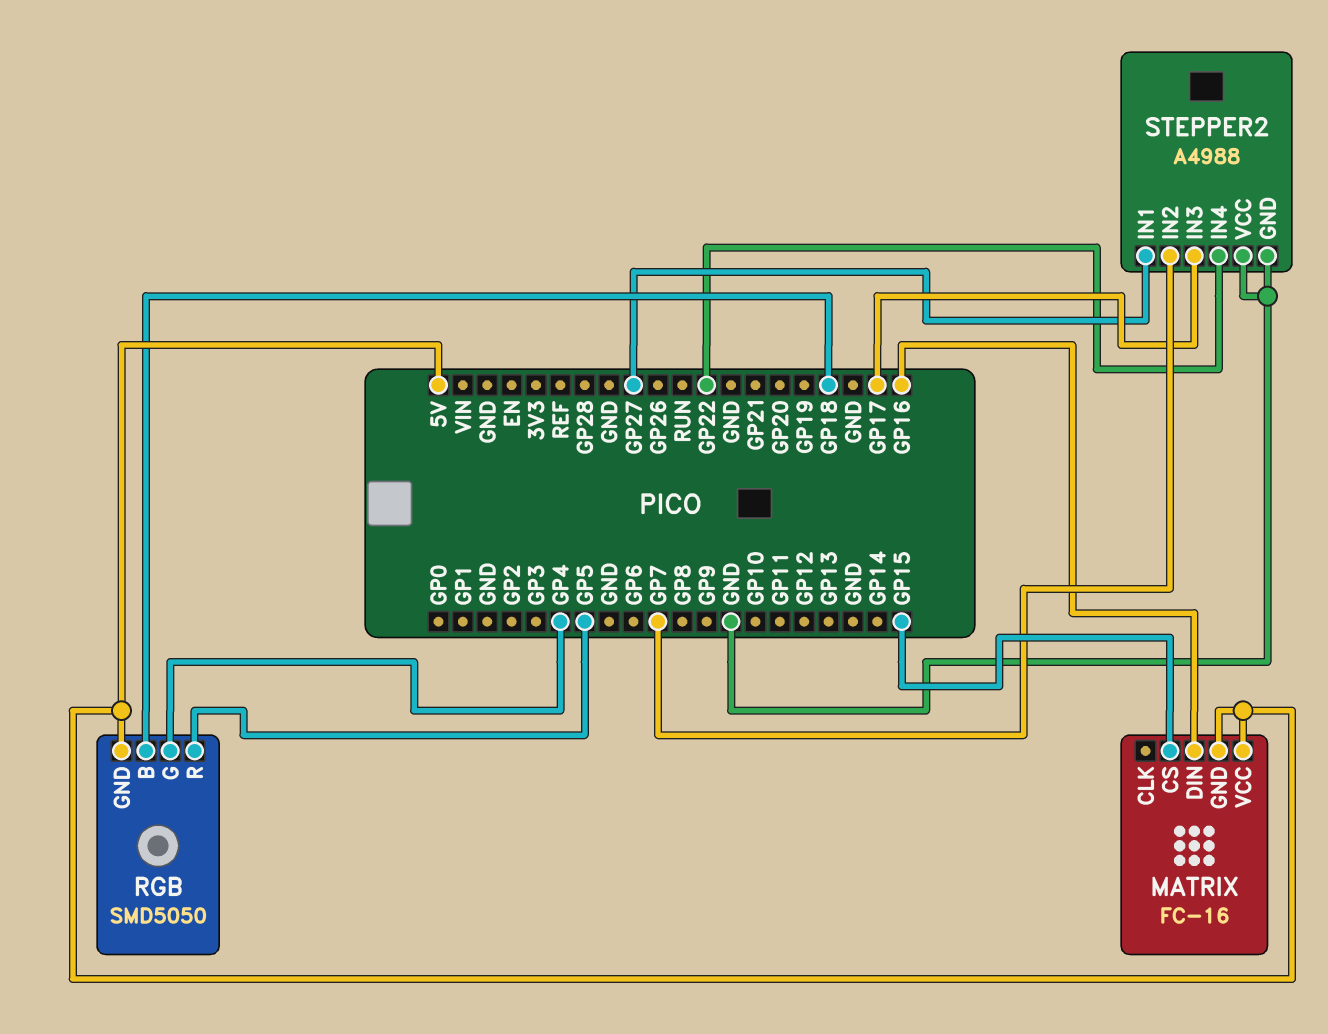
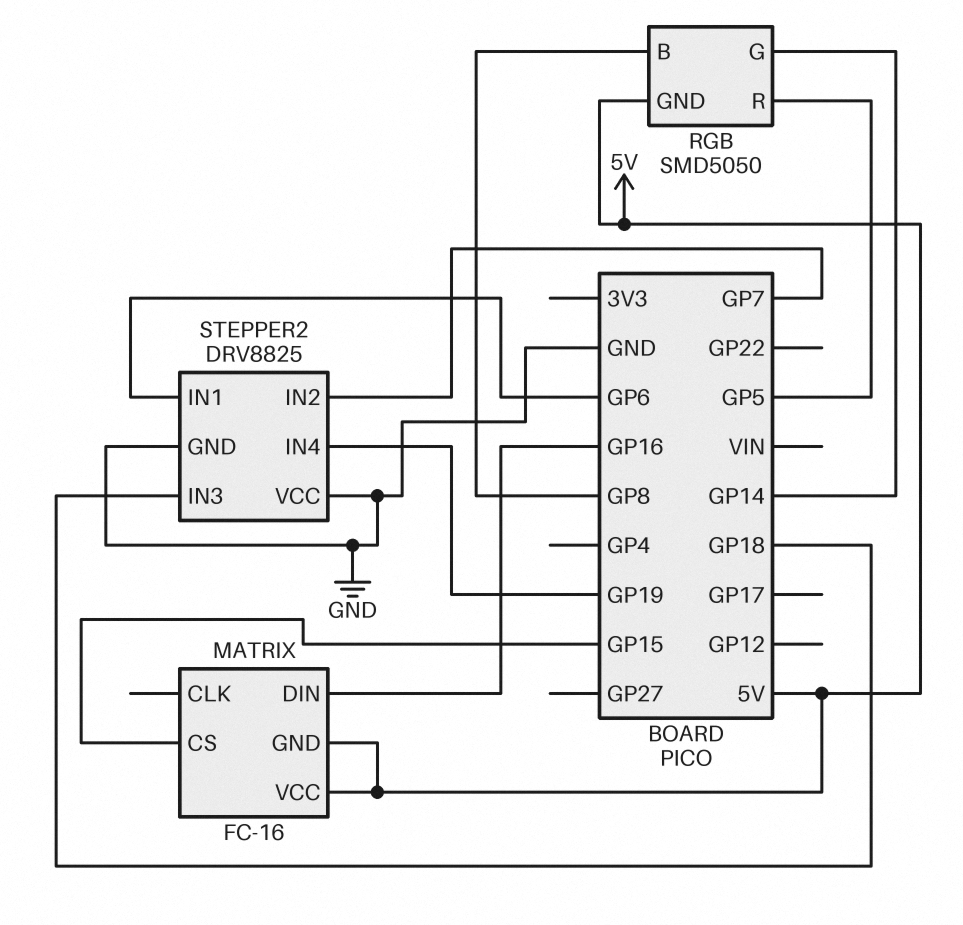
RGB pin B: GP18 -> GP8
RGB pin G: GP4 -> GP14
STEPPER2: A4988 -> DRV8825
STEPPER2 pin IN1: GP27 -> GP6
STEPPER2 pin IN3: GP17 -> GP18
STEPPER2 pin IN4: GP22 -> GP19

